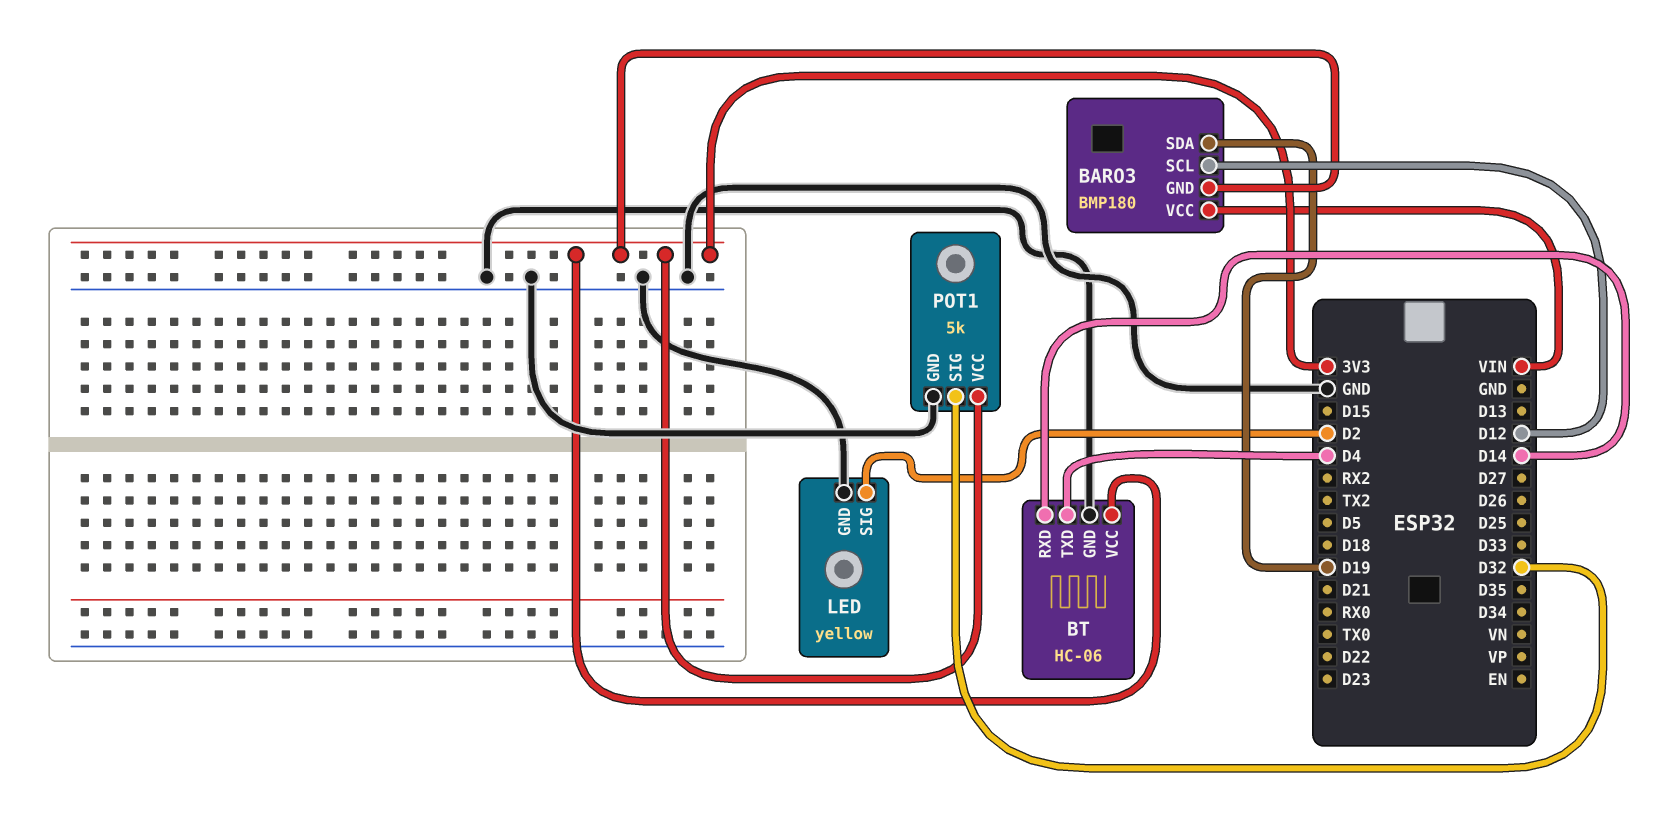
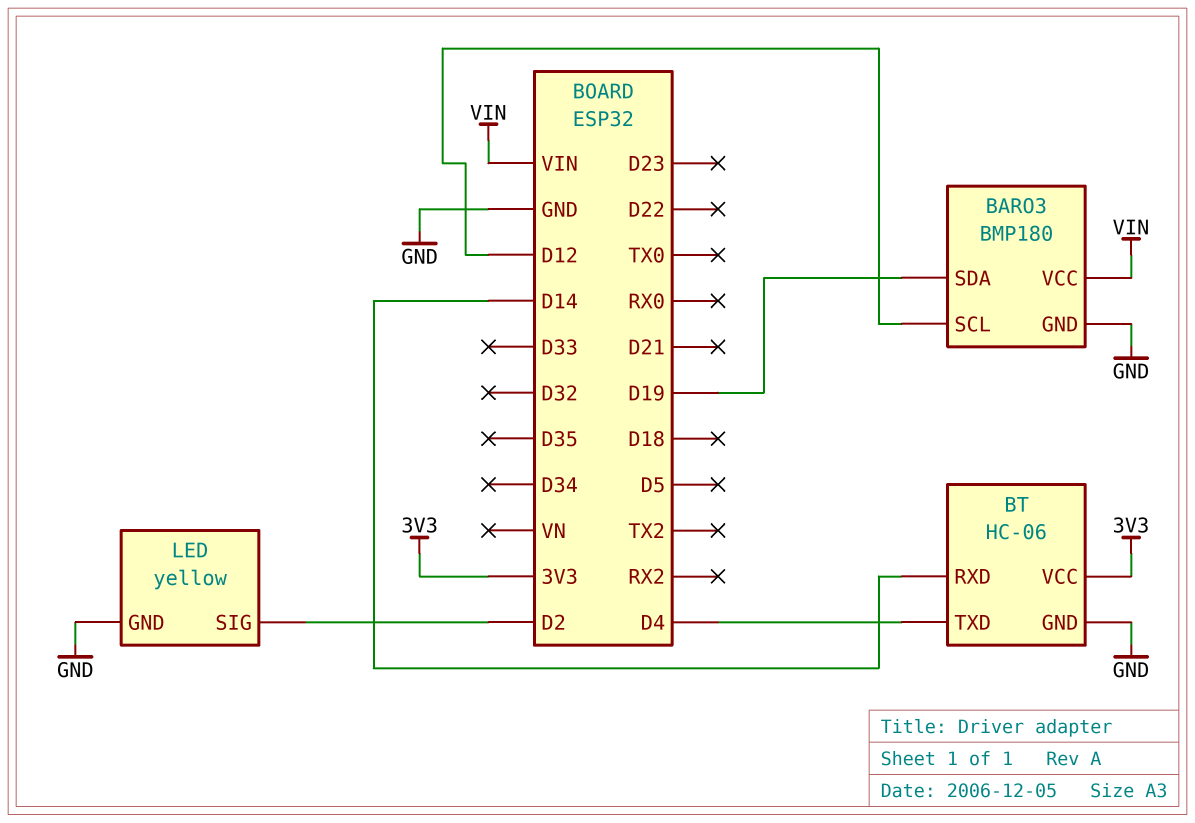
BARO3 pin GND: 3V3 -> GND
POT1: 5k -> none
POT1 pin GND: GND -> none
POT1 pin SIG: D32 -> none
POT1 pin VCC: 3V3 -> none

